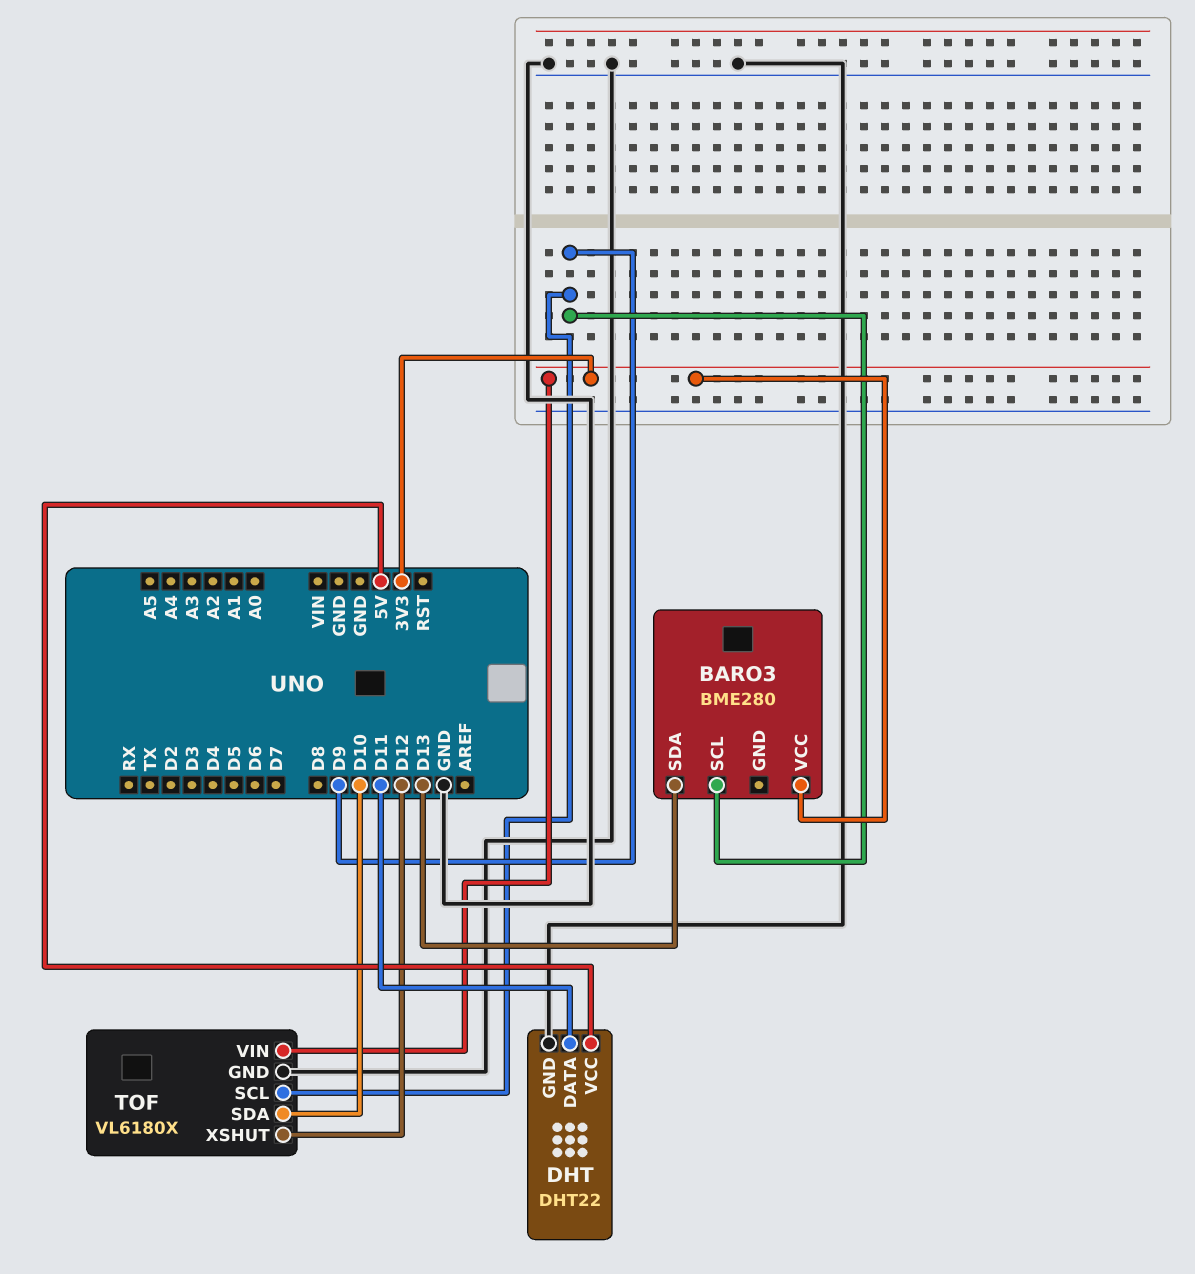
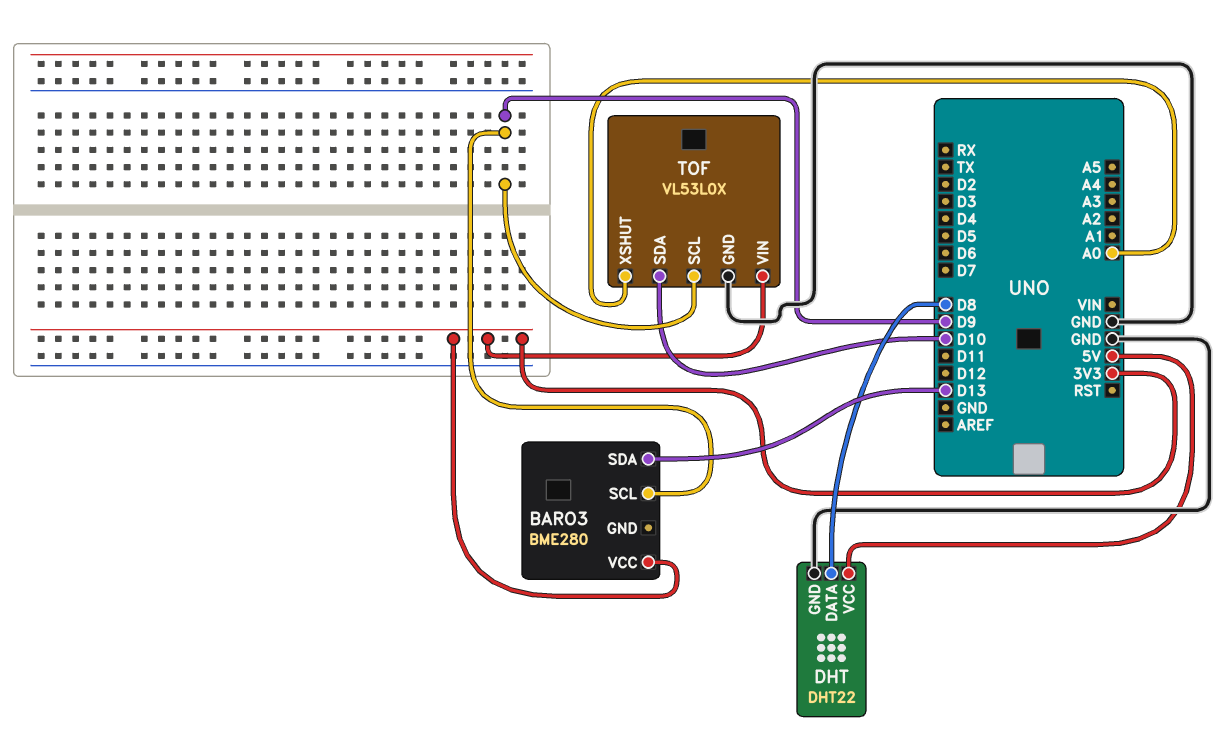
DHT pin DATA: D11 -> D8
TOF: VL6180X -> VL53L0X
TOF pin XSHUT: D12 -> A0

